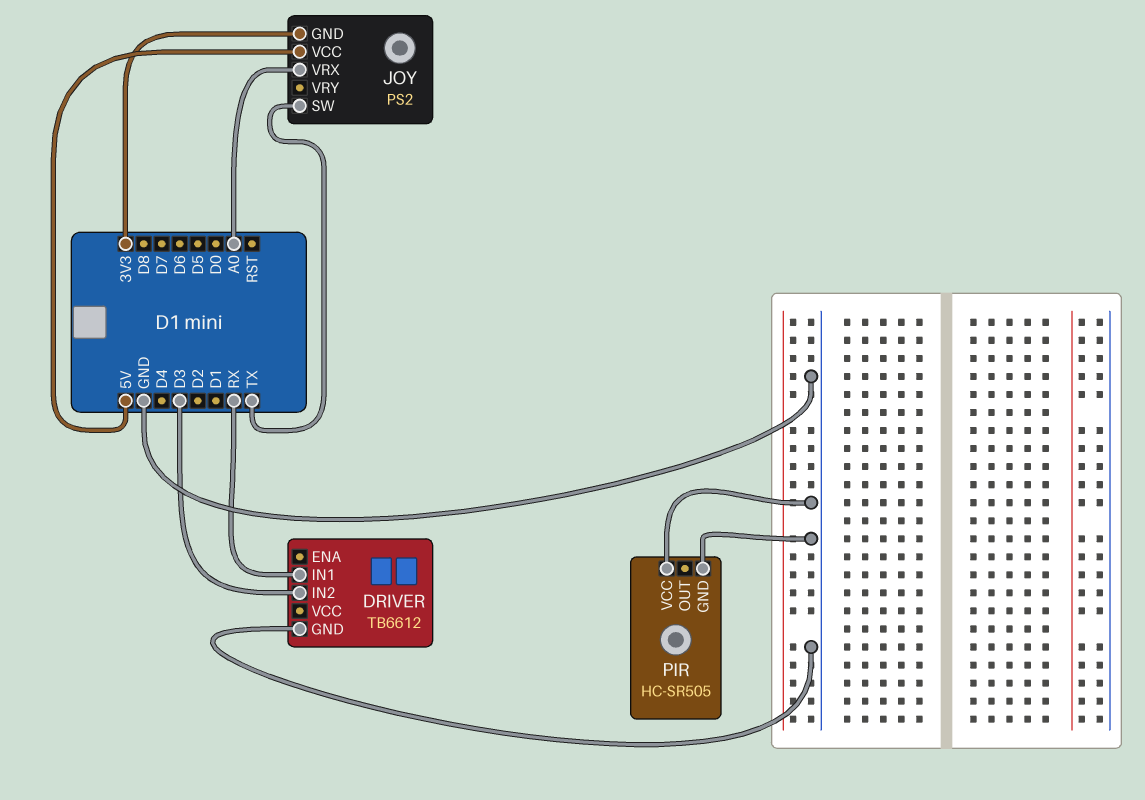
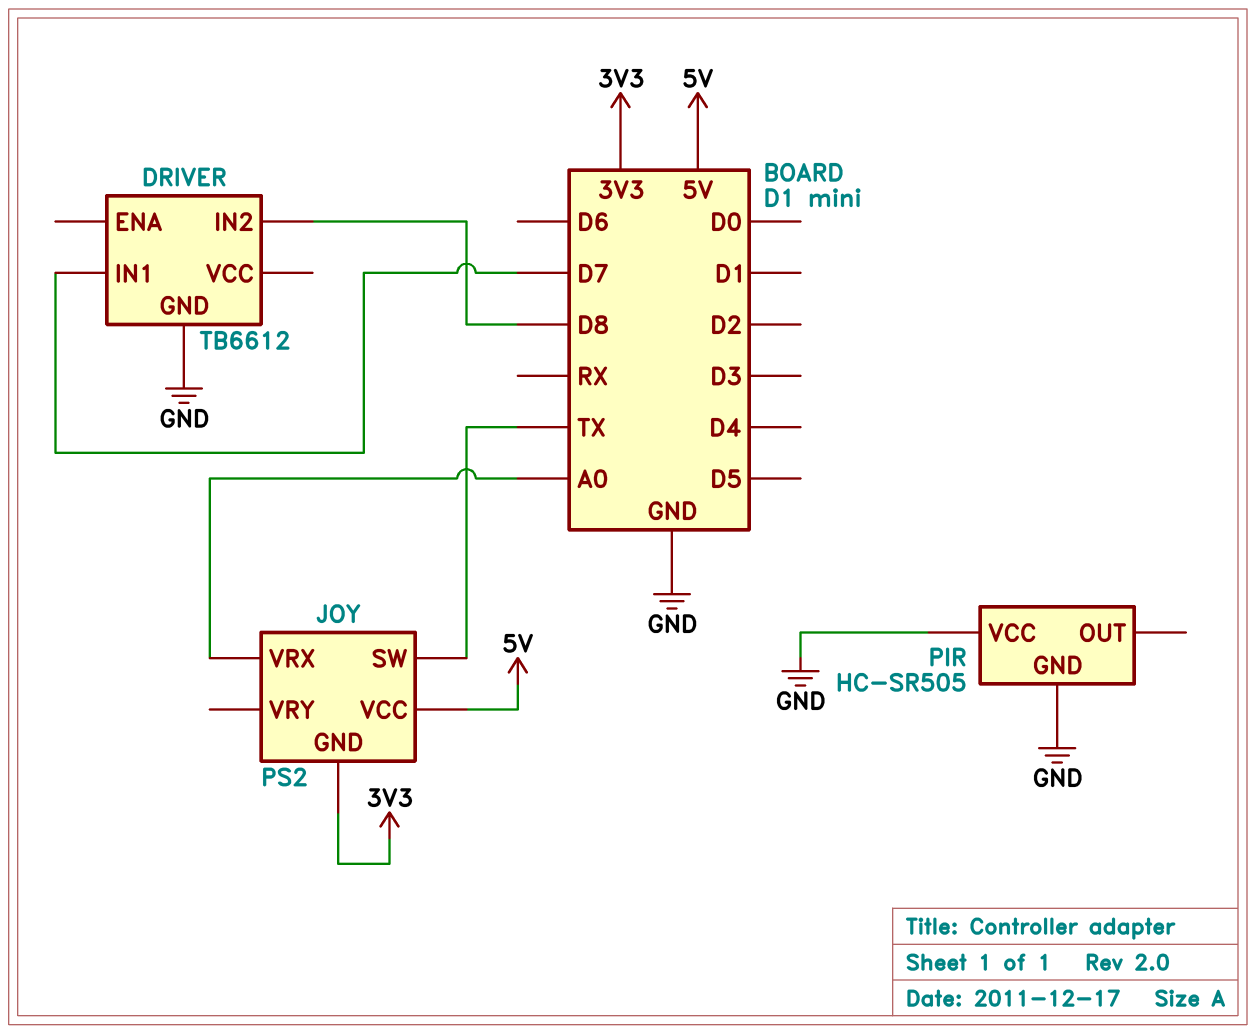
DRIVER pin IN1: RX -> D7
DRIVER pin IN2: D3 -> D8

